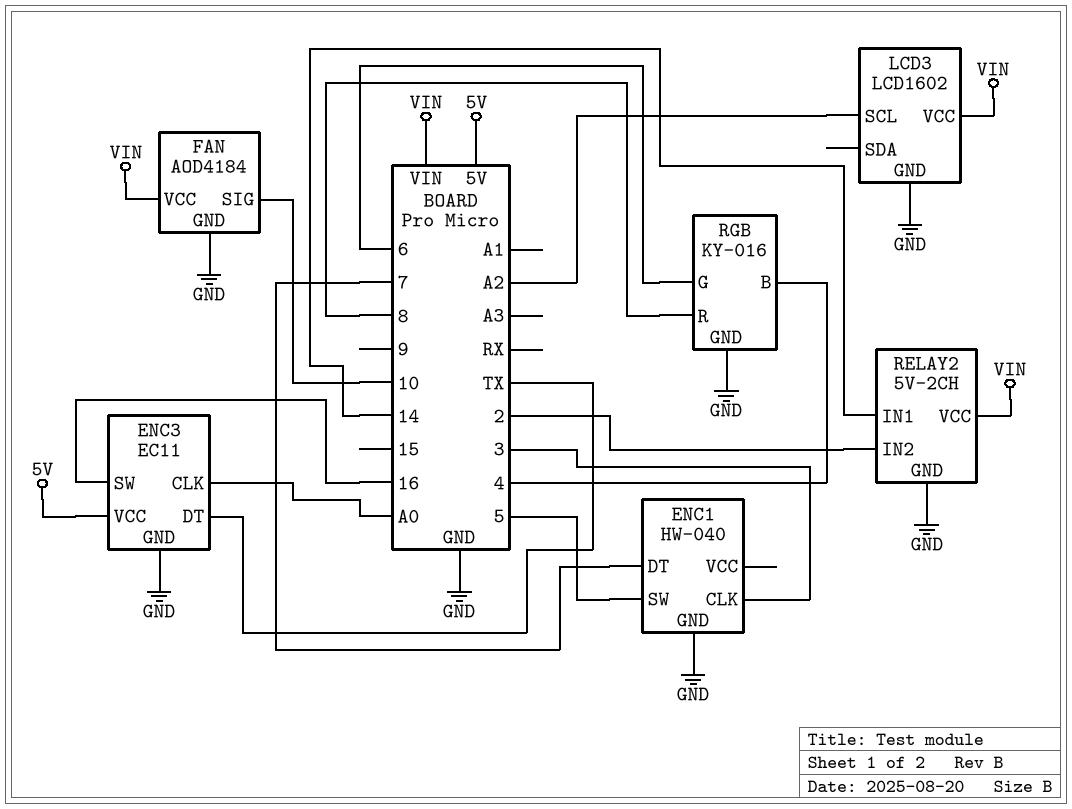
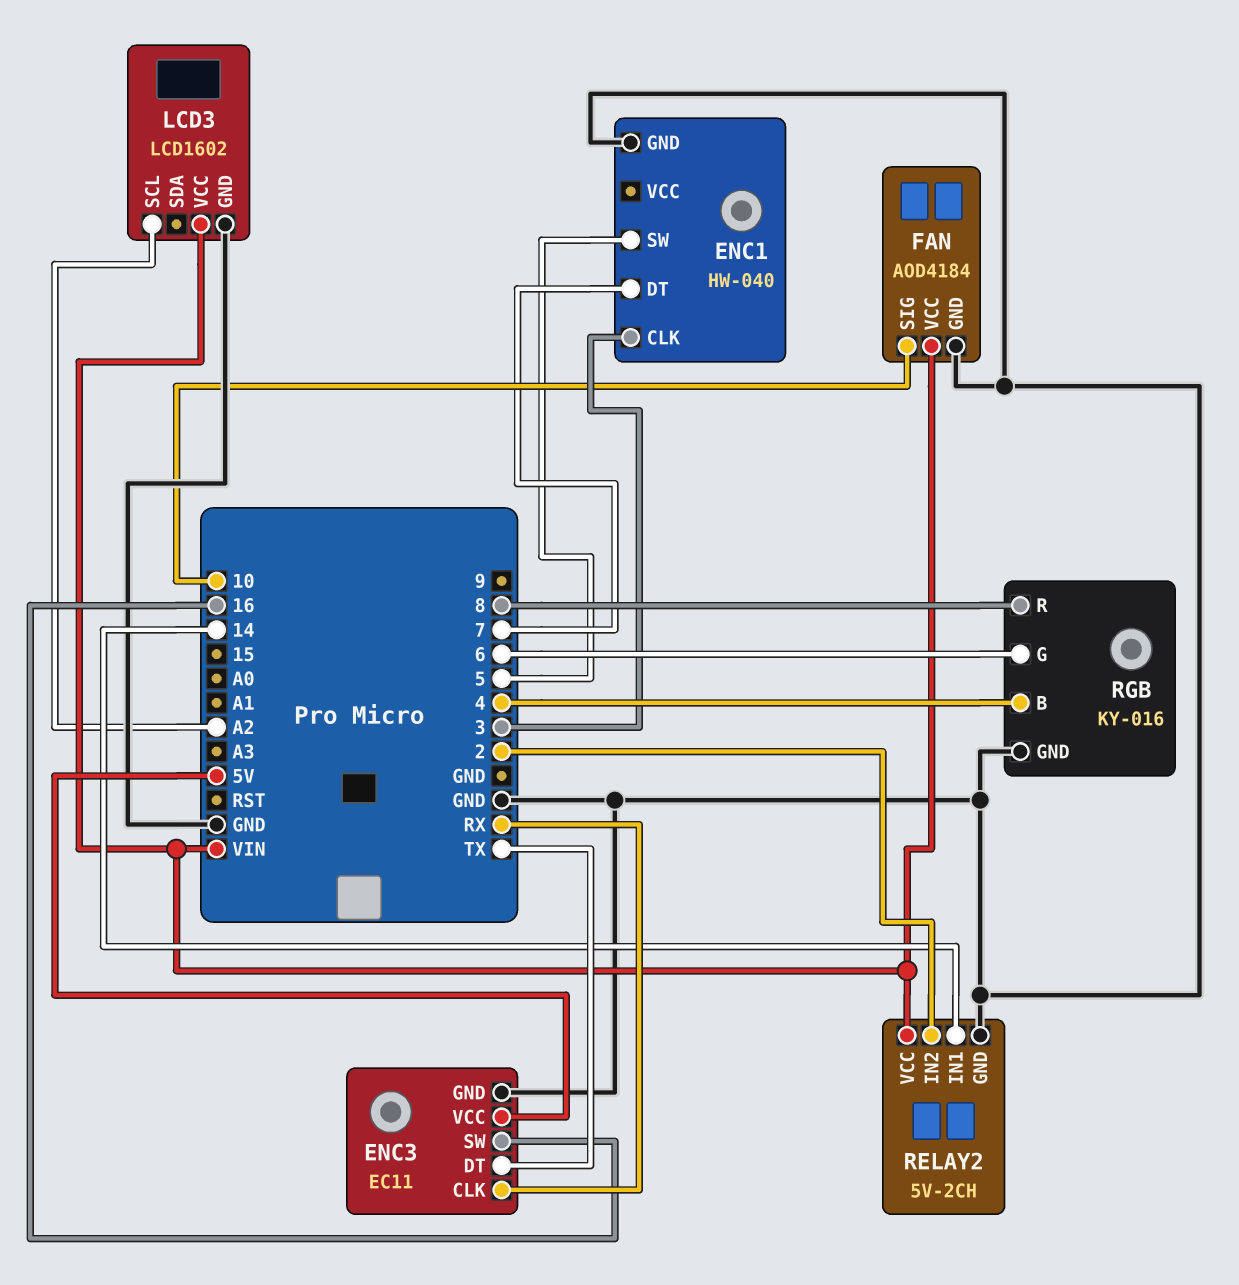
ENC3 pin CLK: A0 -> RX

